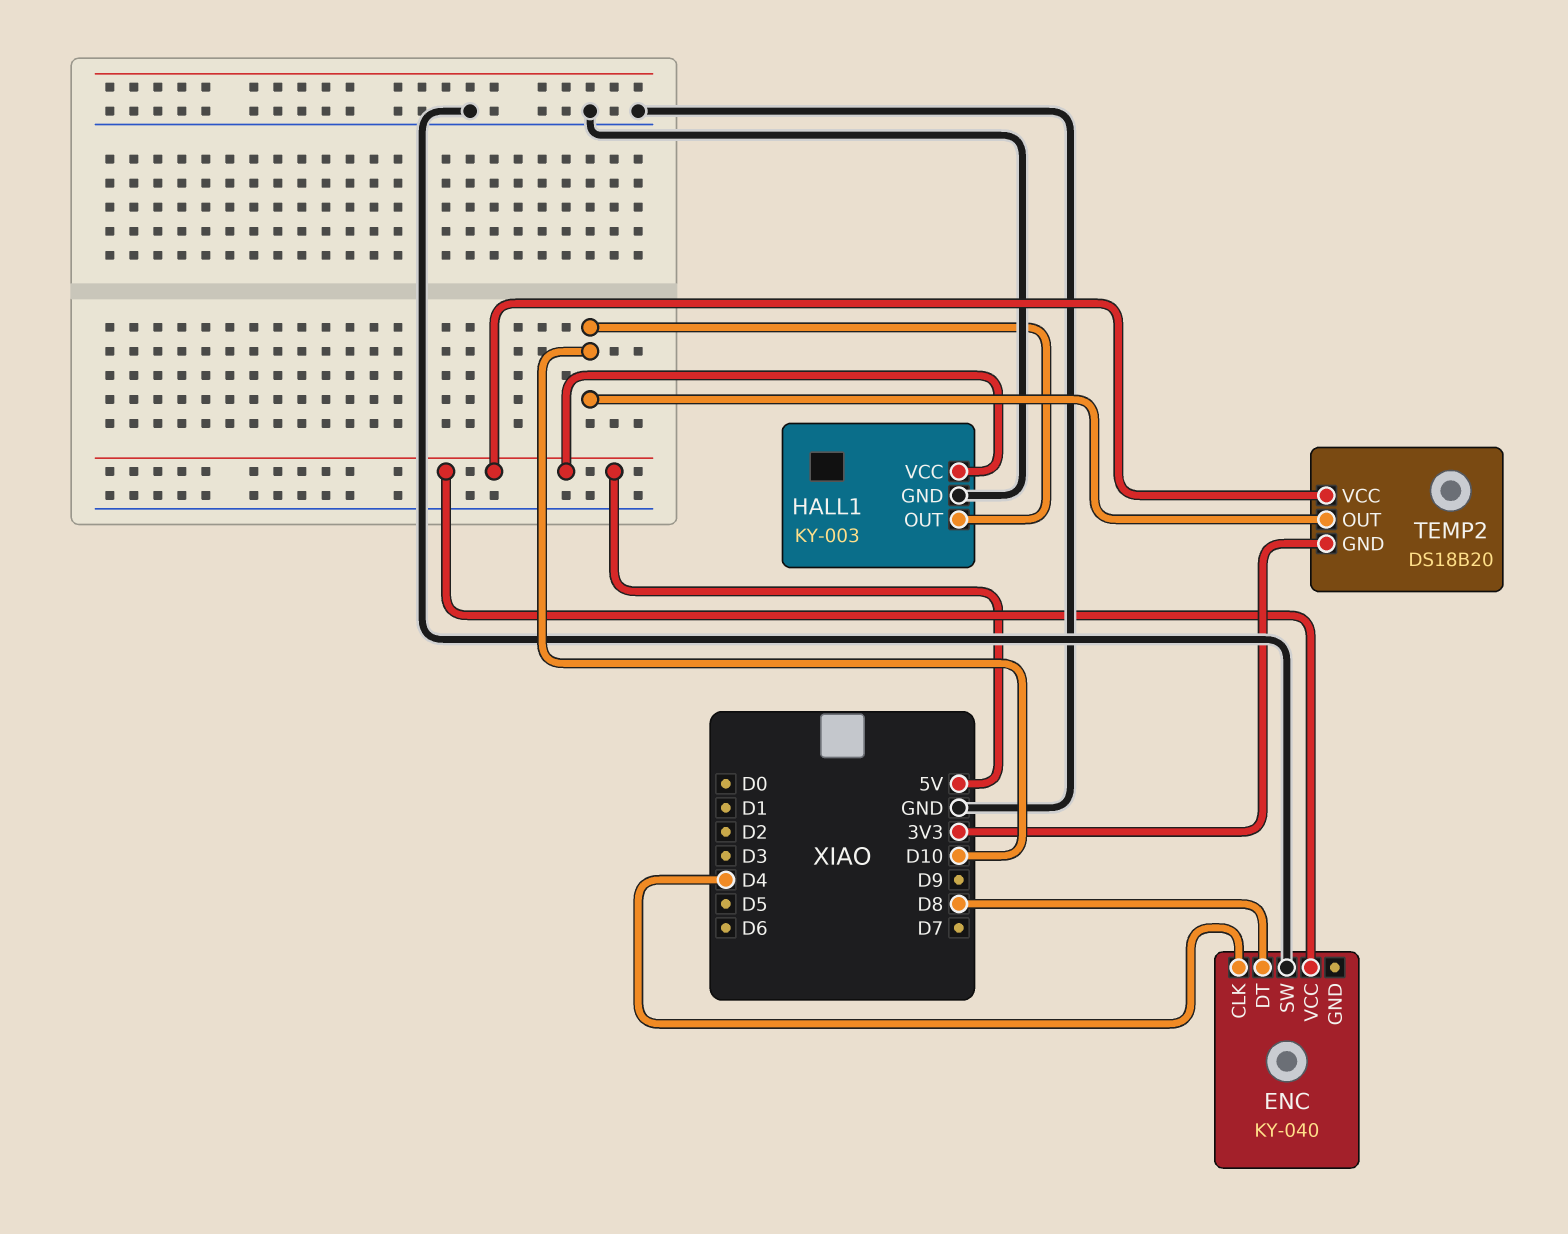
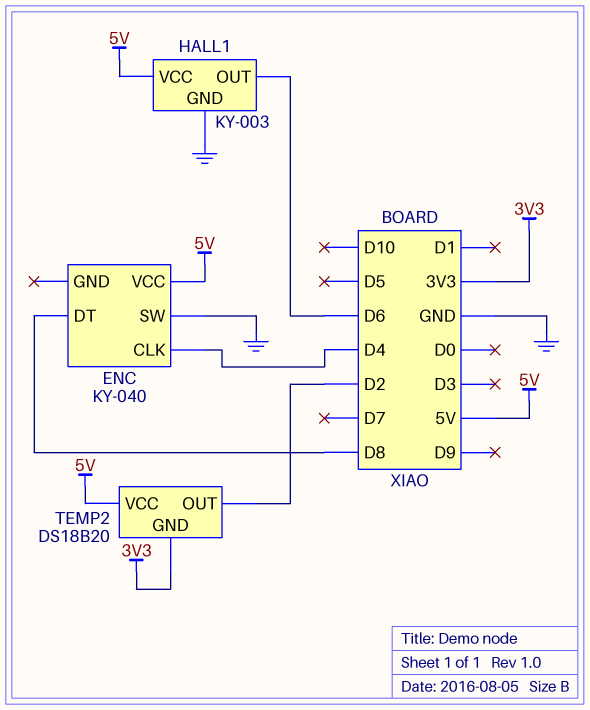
HALL1 pin OUT: D10 -> D6
TEMP2 pin OUT: D10 -> D2

